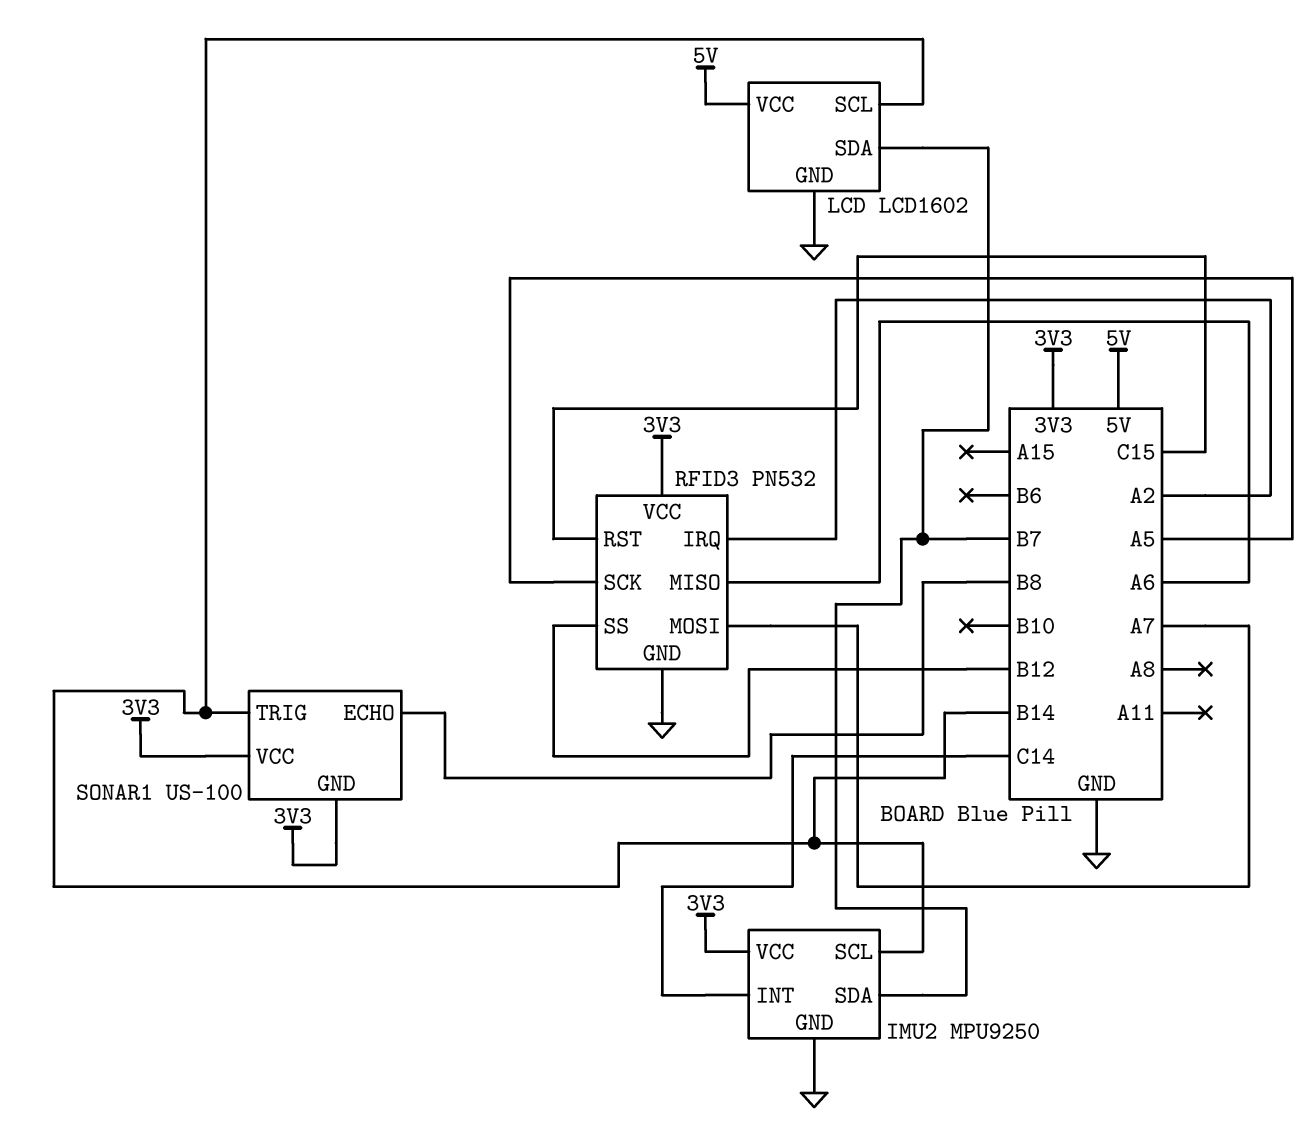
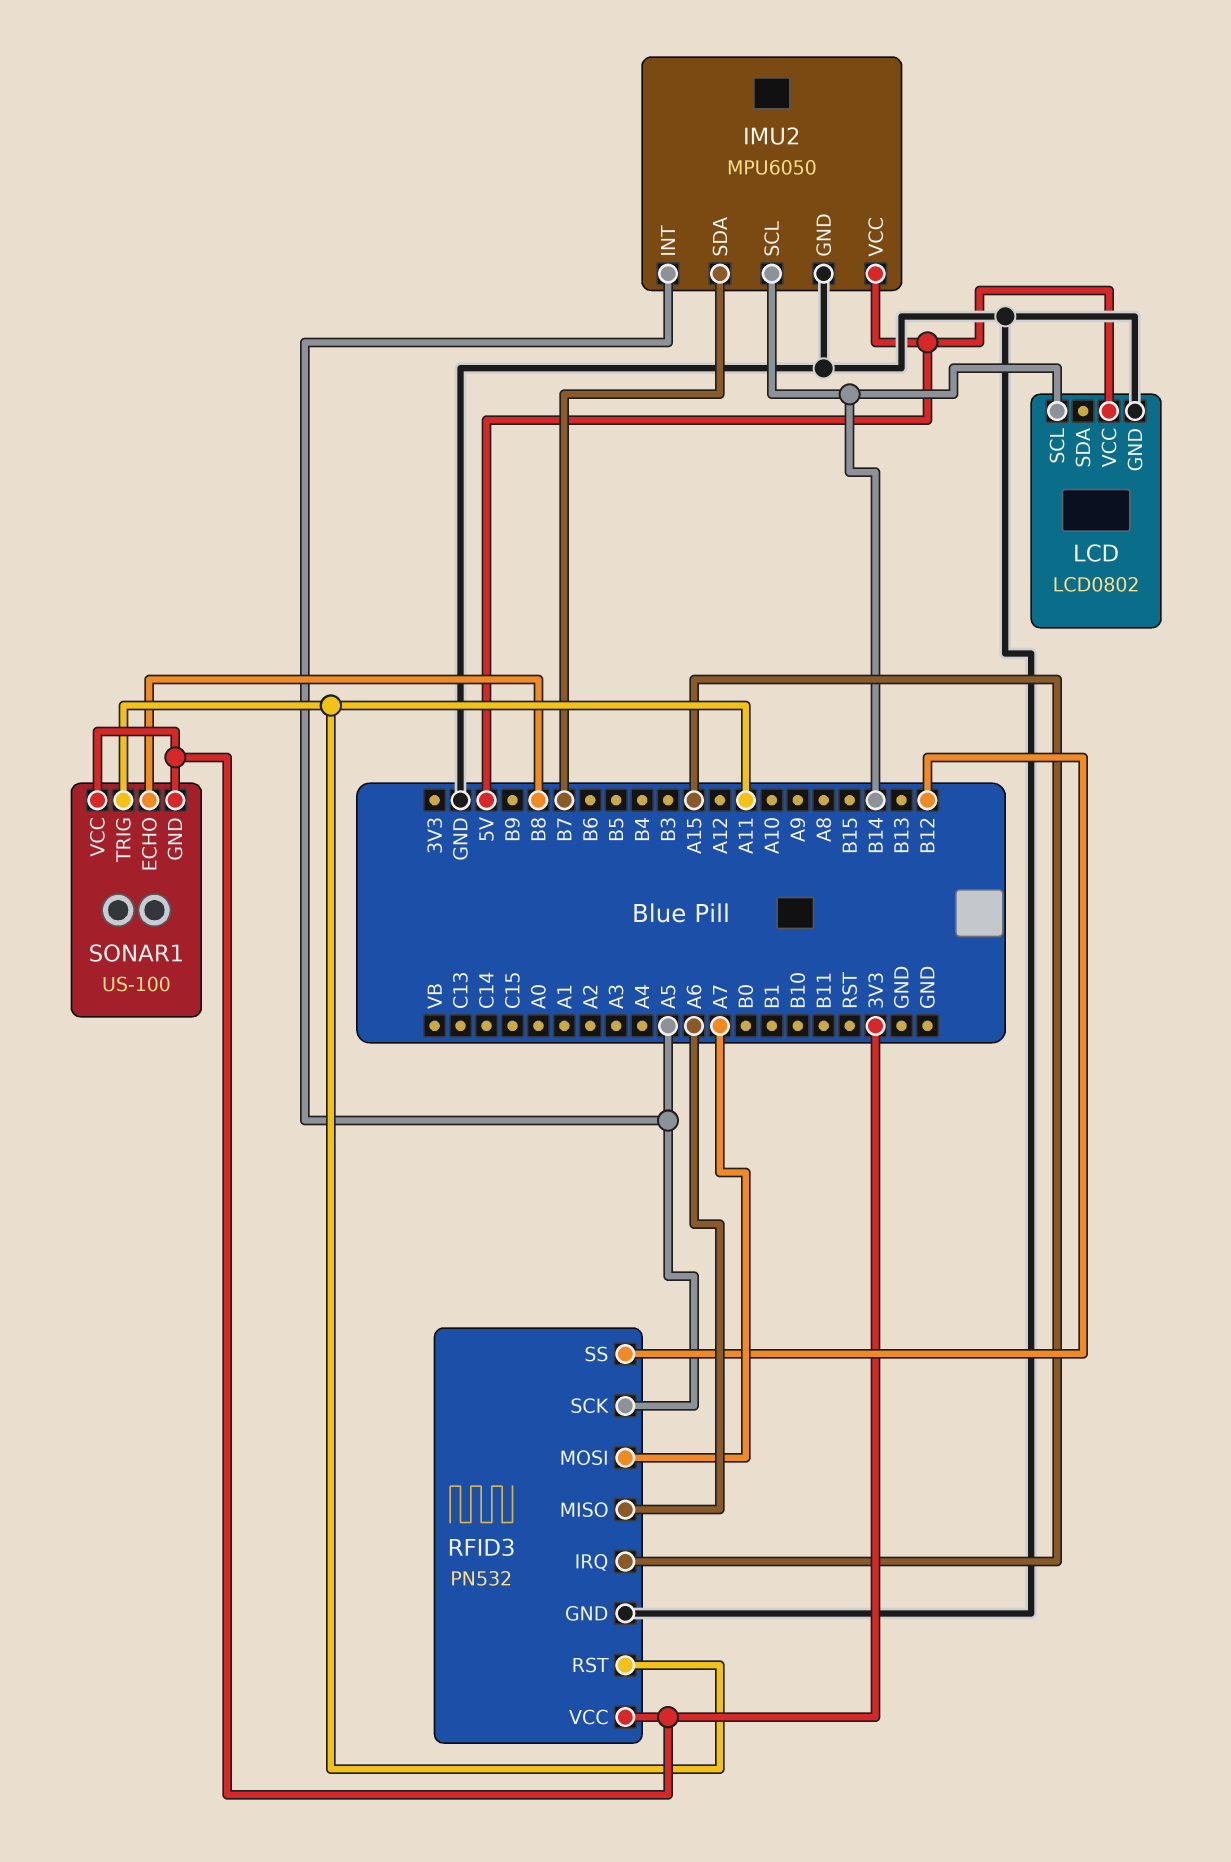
IMU2: MPU9250 -> MPU6050
IMU2 pin INT: C14 -> A5
IMU2 pin VCC: 3V3 -> 5V
LCD: LCD1602 -> LCD0802
LCD pin SDA: B7 -> none
RFID3 pin IRQ: A2 -> A15
RFID3 pin RST: C15 -> A11
SONAR1 pin TRIG: B14 -> A11

